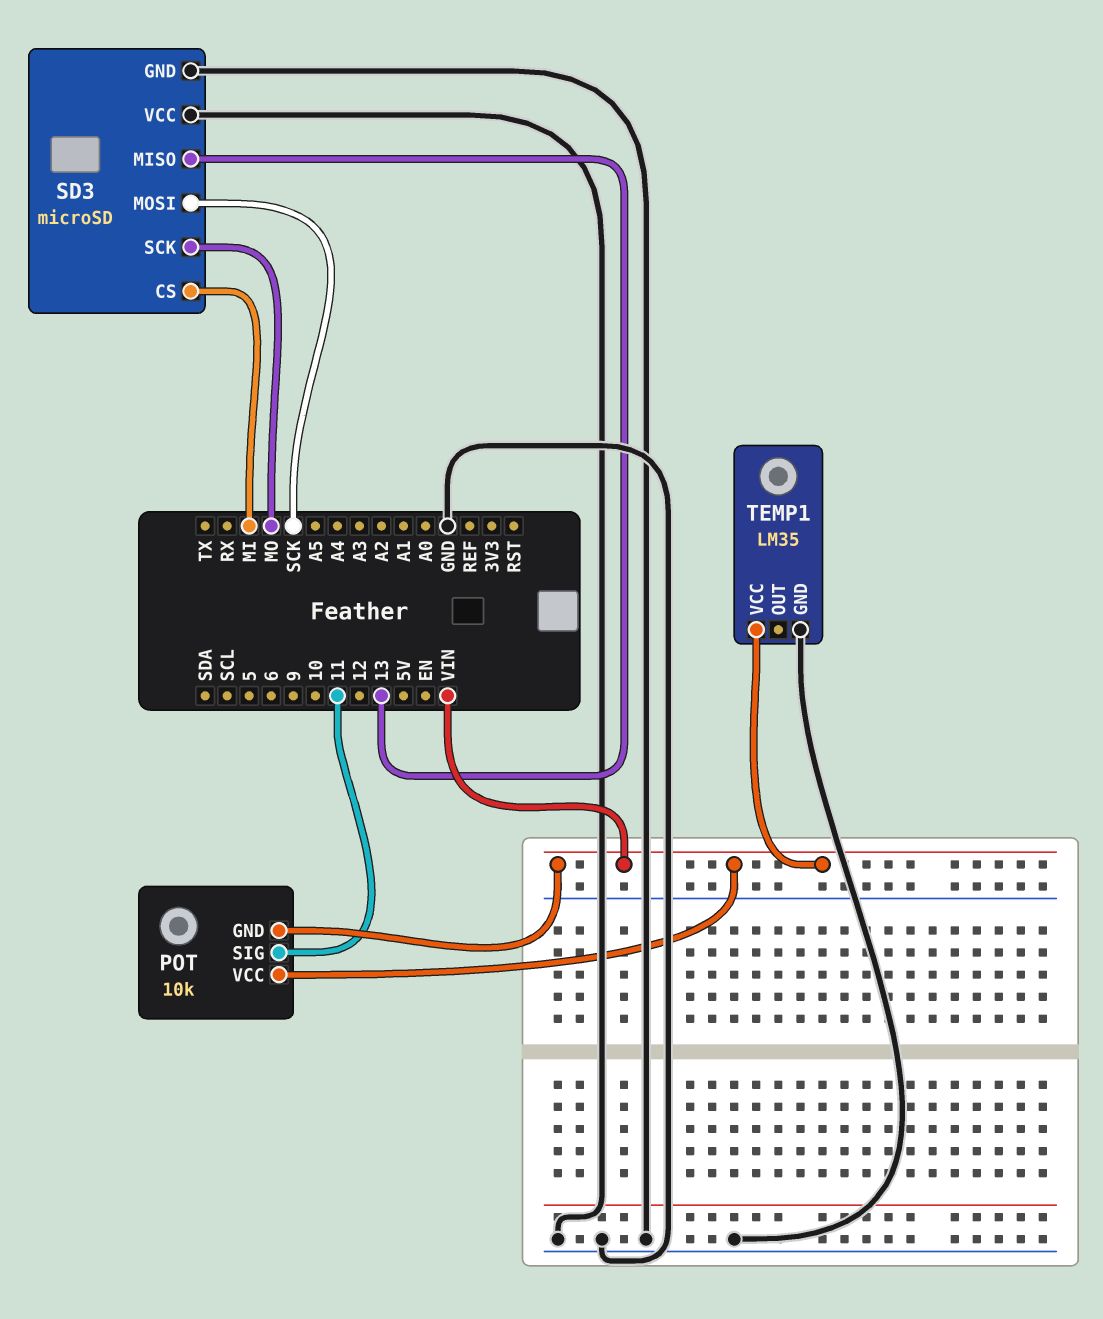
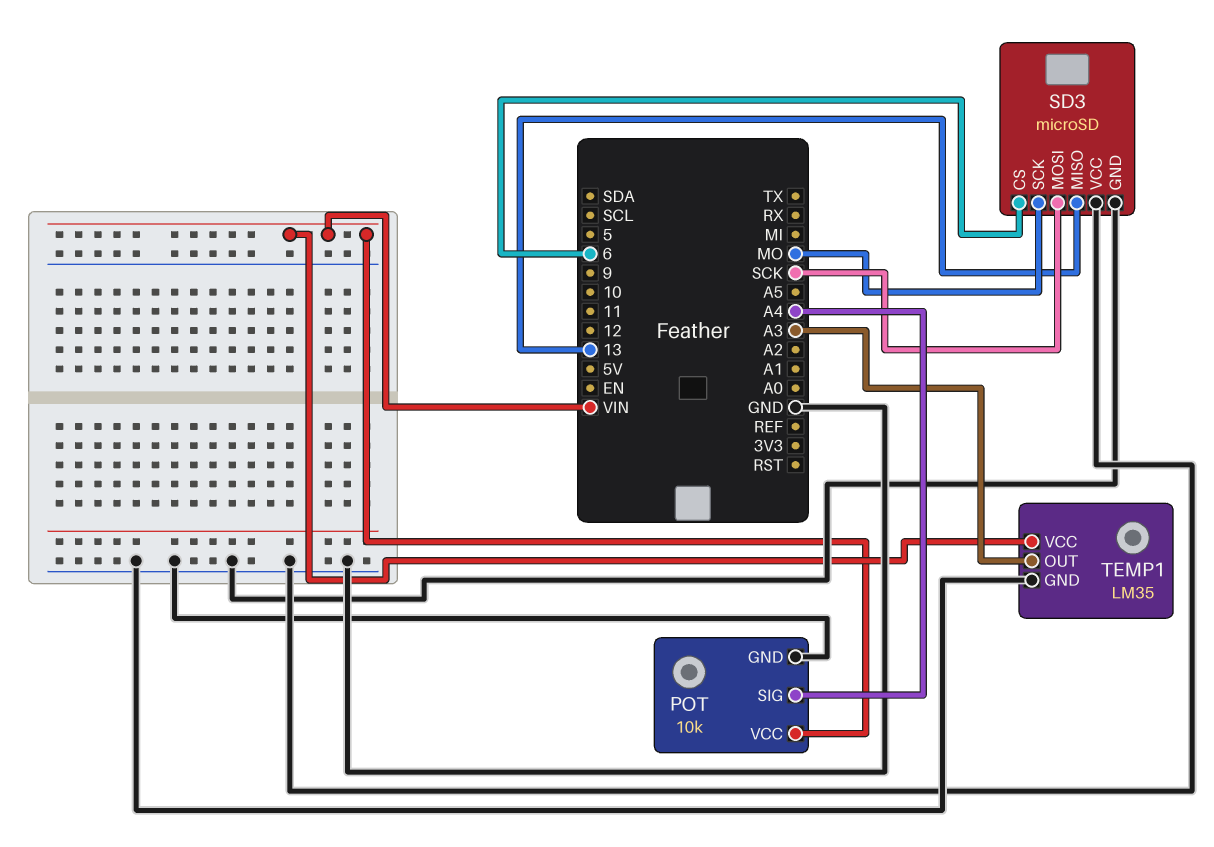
POT pin GND: VIN -> GND
POT pin SIG: 11 -> A4
SD3 pin CS: MI -> 6
TEMP1 pin OUT: none -> A3

